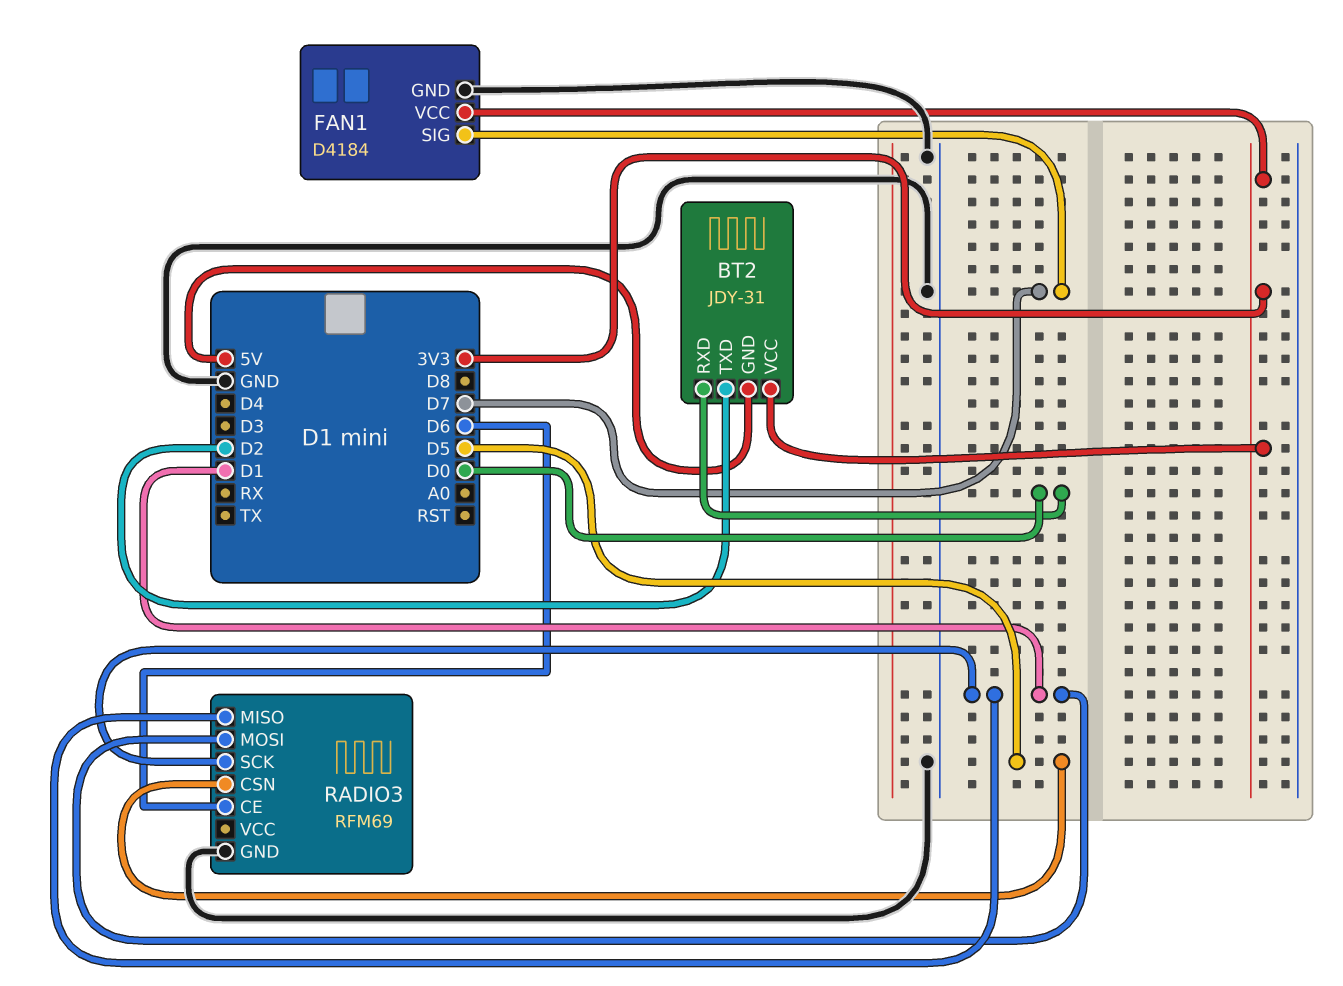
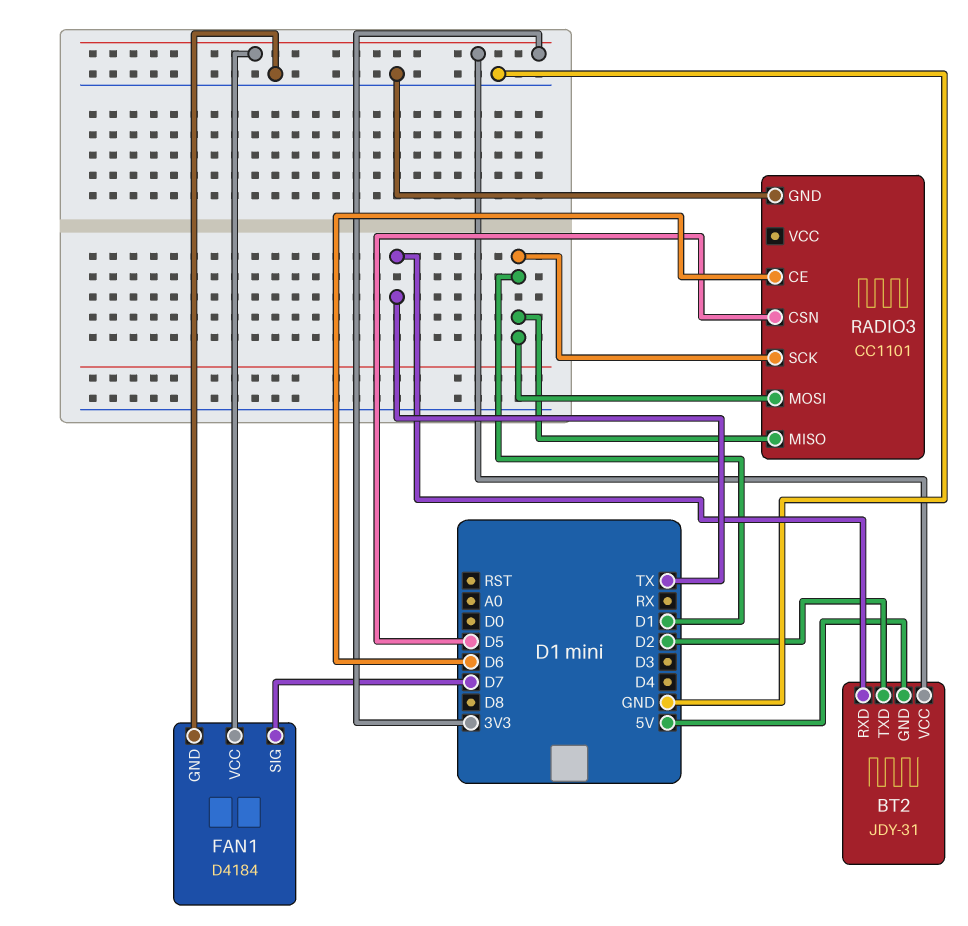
BT2 pin RXD: D0 -> TX
RADIO3: RFM69 -> CC1101

